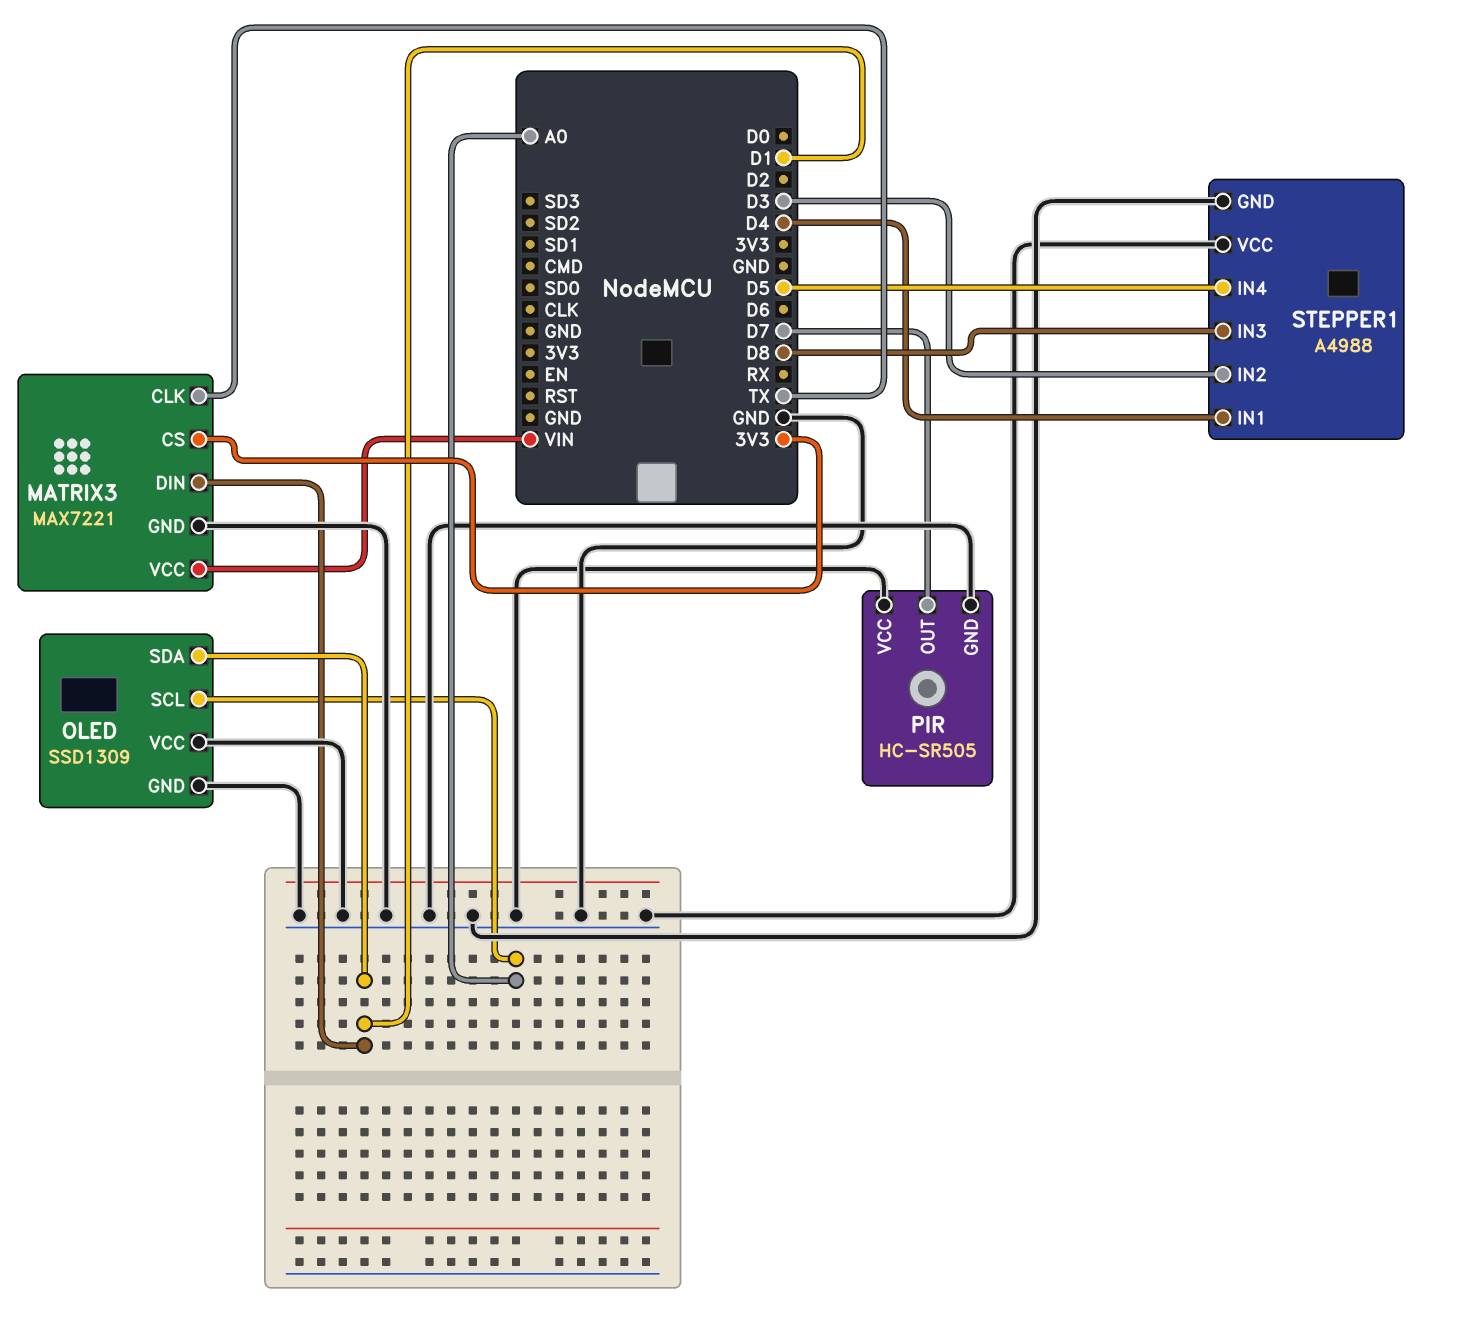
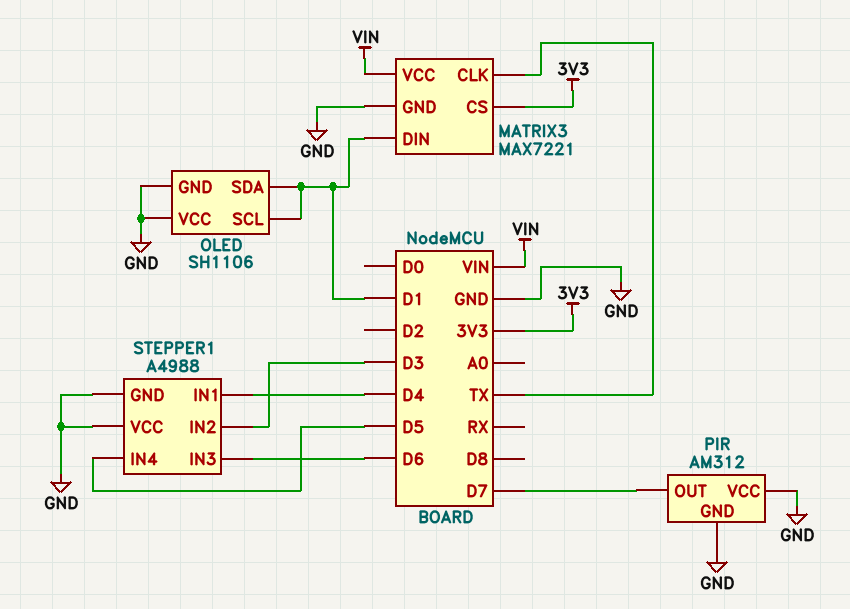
OLED: SSD1309 -> SH1106
OLED pin SCL: A0 -> D1
PIR: HC-SR505 -> AM312
STEPPER1 pin IN3: D8 -> D6

